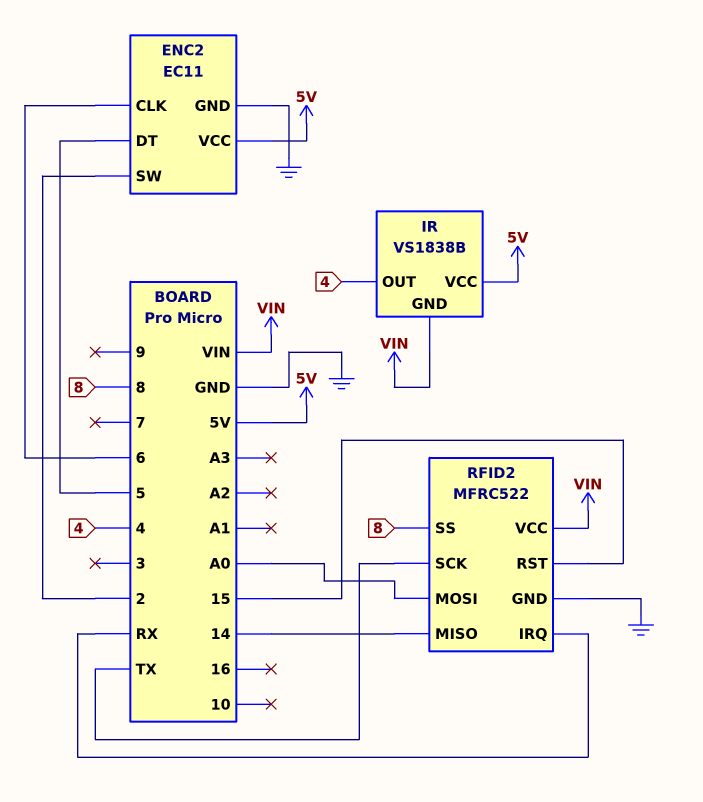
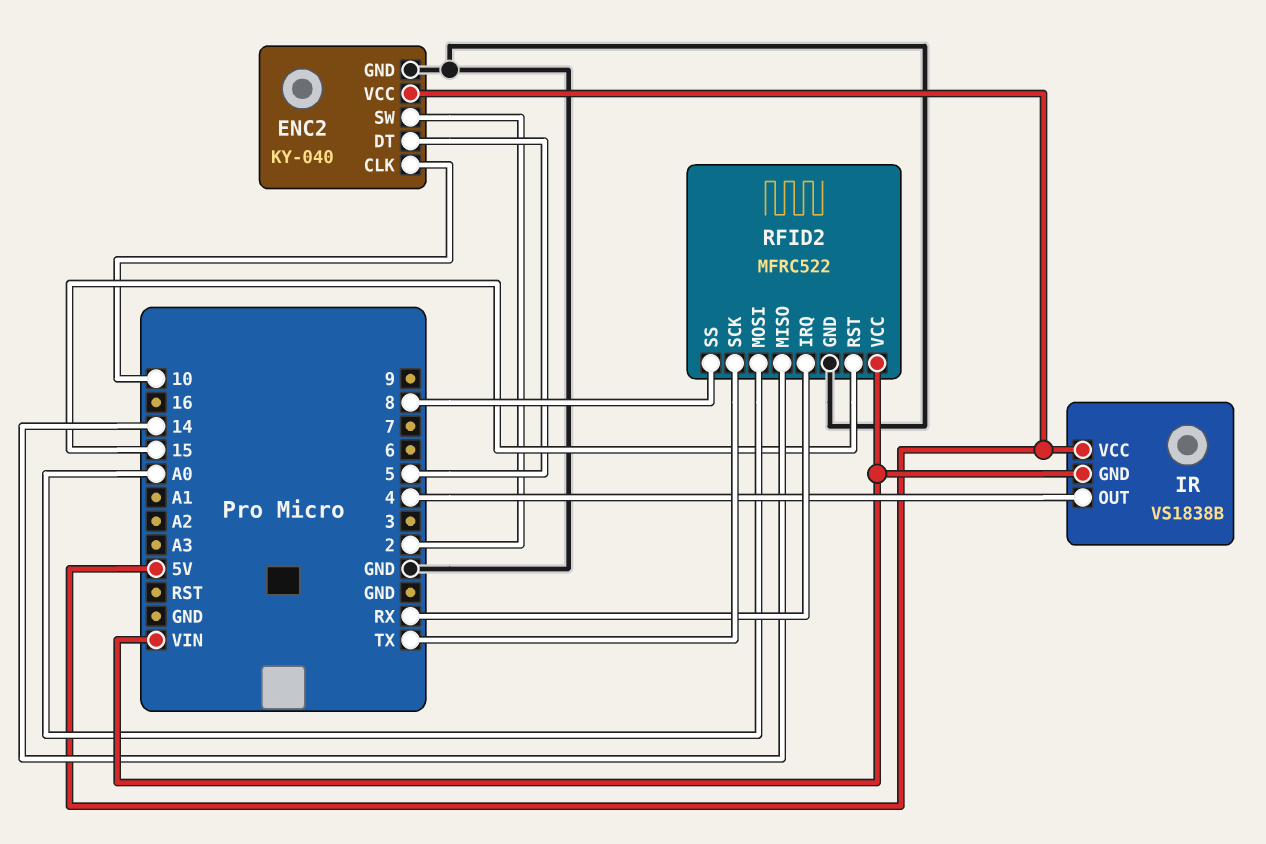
ENC2: EC11 -> KY-040
ENC2 pin CLK: 6 -> 10

